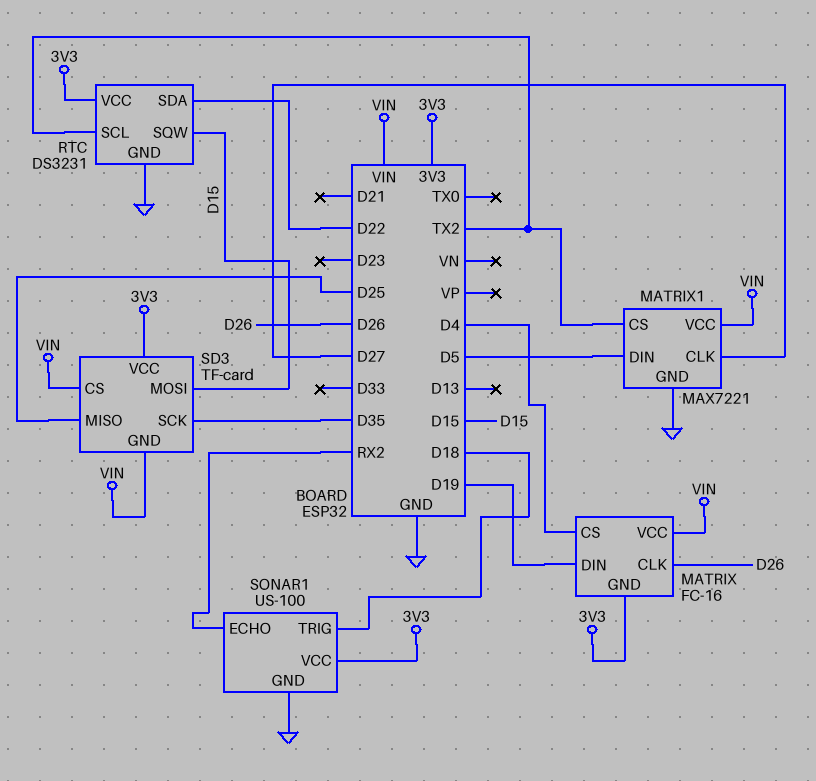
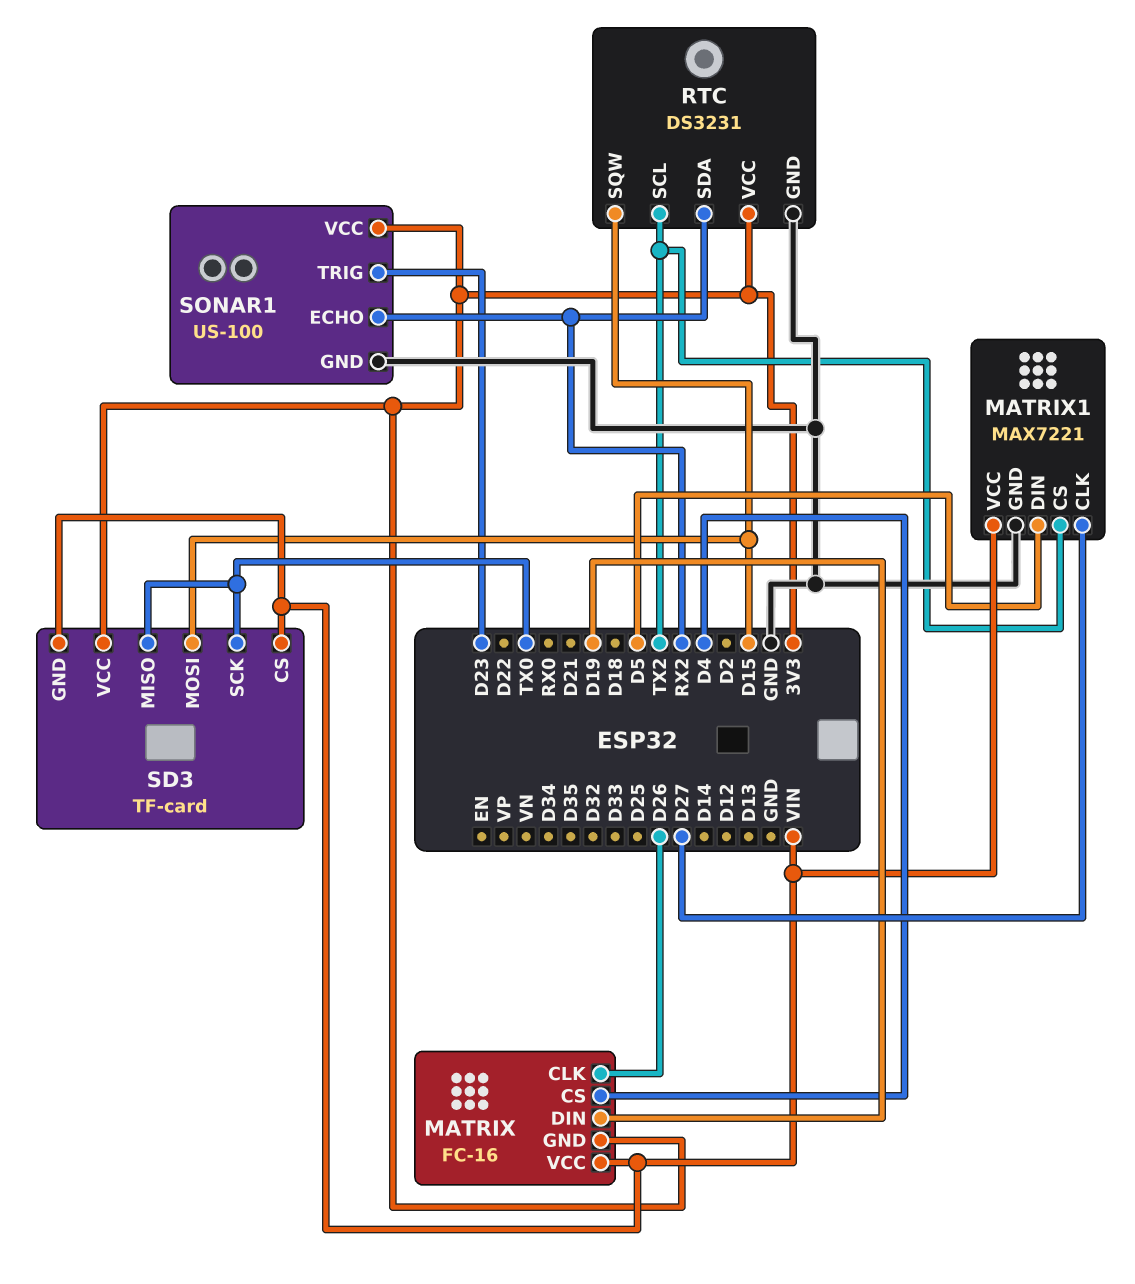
RTC pin SDA: D22 -> RX2
SD3 pin MISO: D25 -> TX0
SD3 pin SCK: D35 -> TX0
SONAR1 pin TRIG: D18 -> D23

